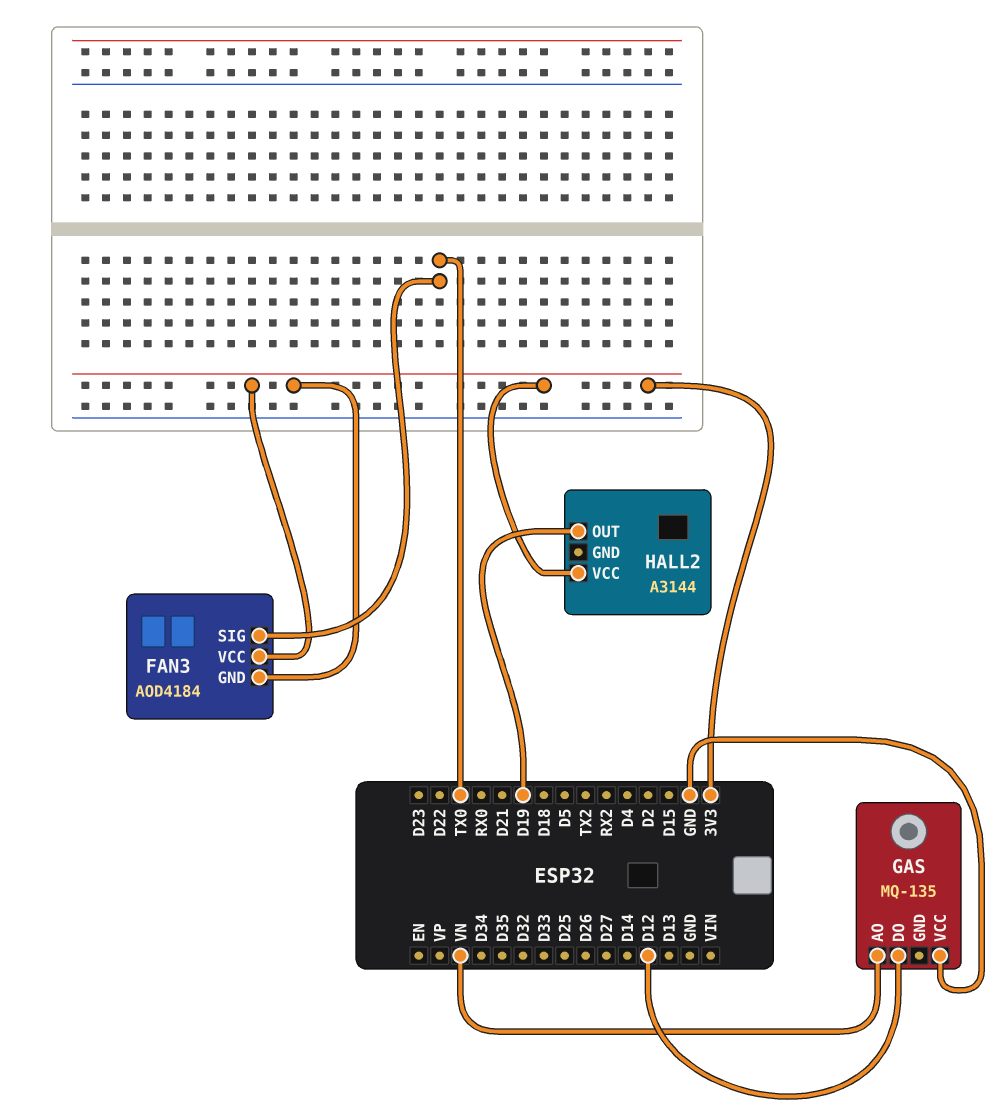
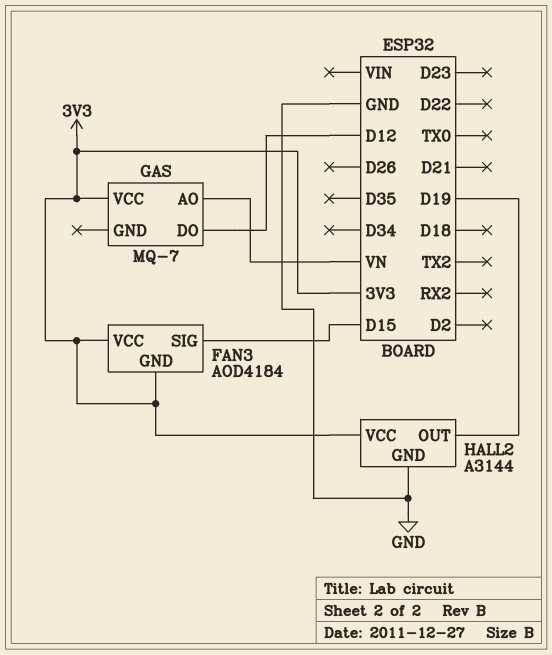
FAN3 pin SIG: TX0 -> D15
GAS: MQ-135 -> MQ-7
GAS pin VCC: GND -> 3V3
HALL2 pin GND: none -> GND

